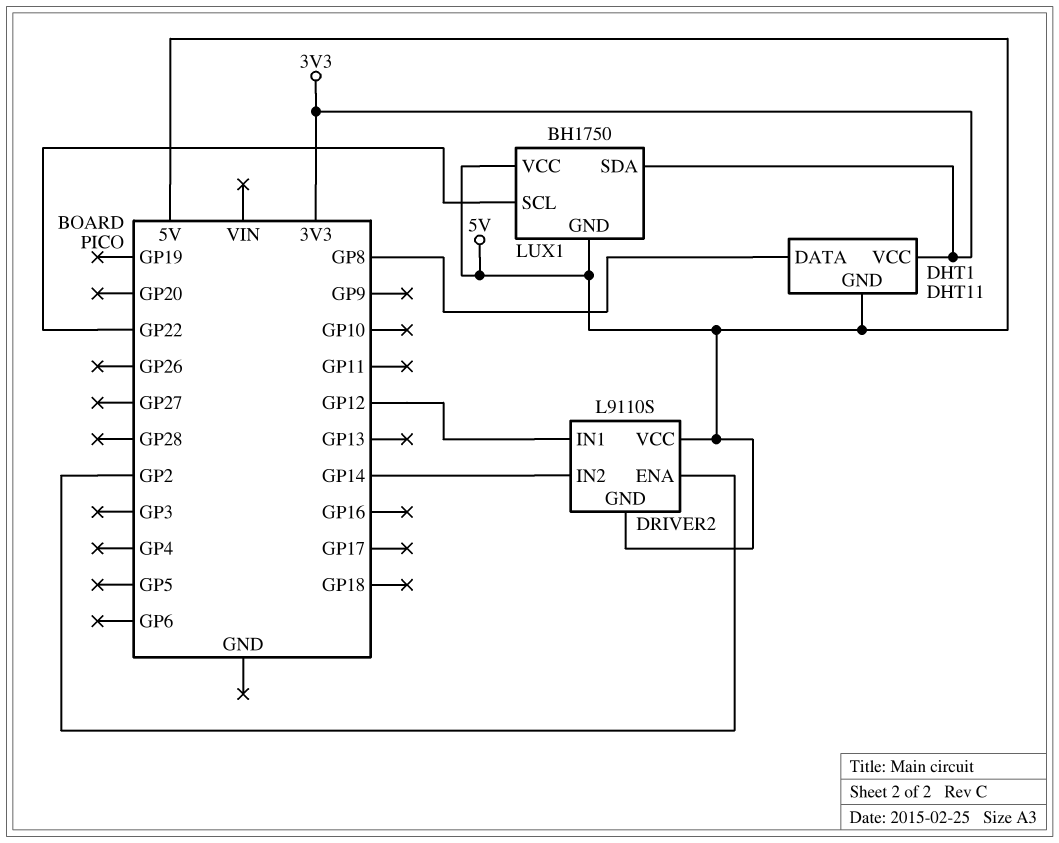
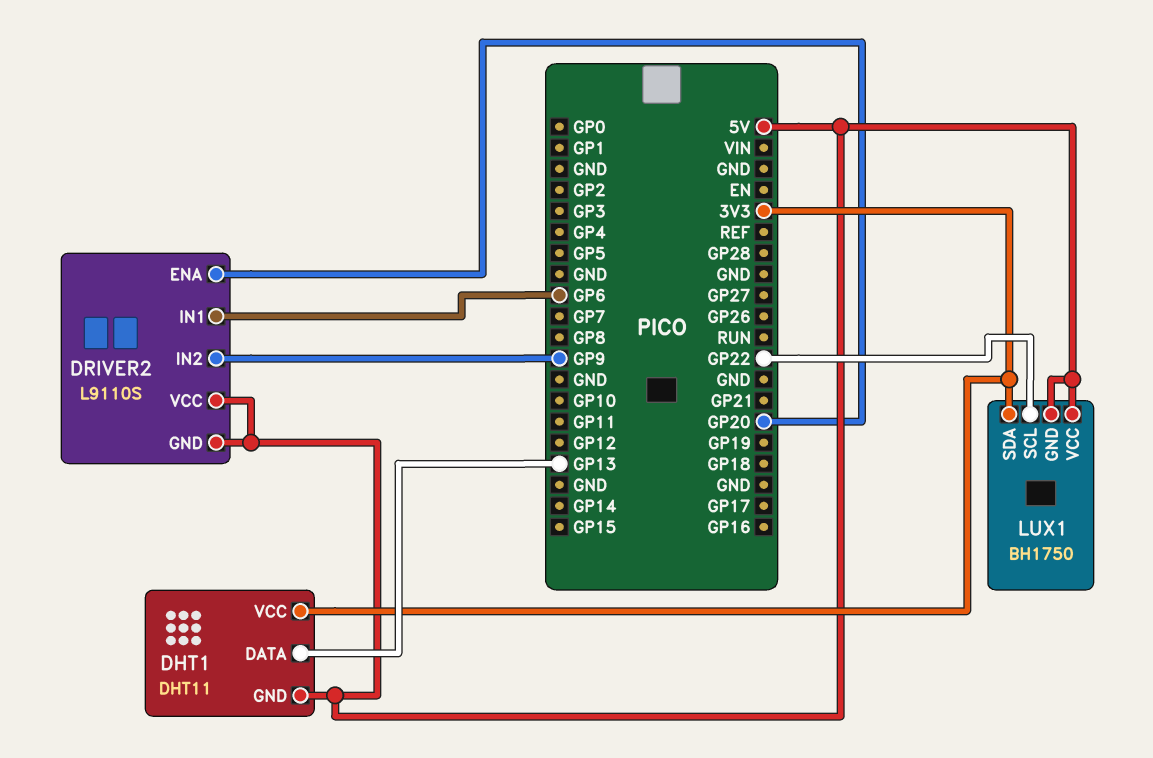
DHT1 pin DATA: GP8 -> GP13
DRIVER2 pin ENA: GP2 -> GP20
DRIVER2 pin IN1: GP12 -> GP6
DRIVER2 pin IN2: GP14 -> GP9

